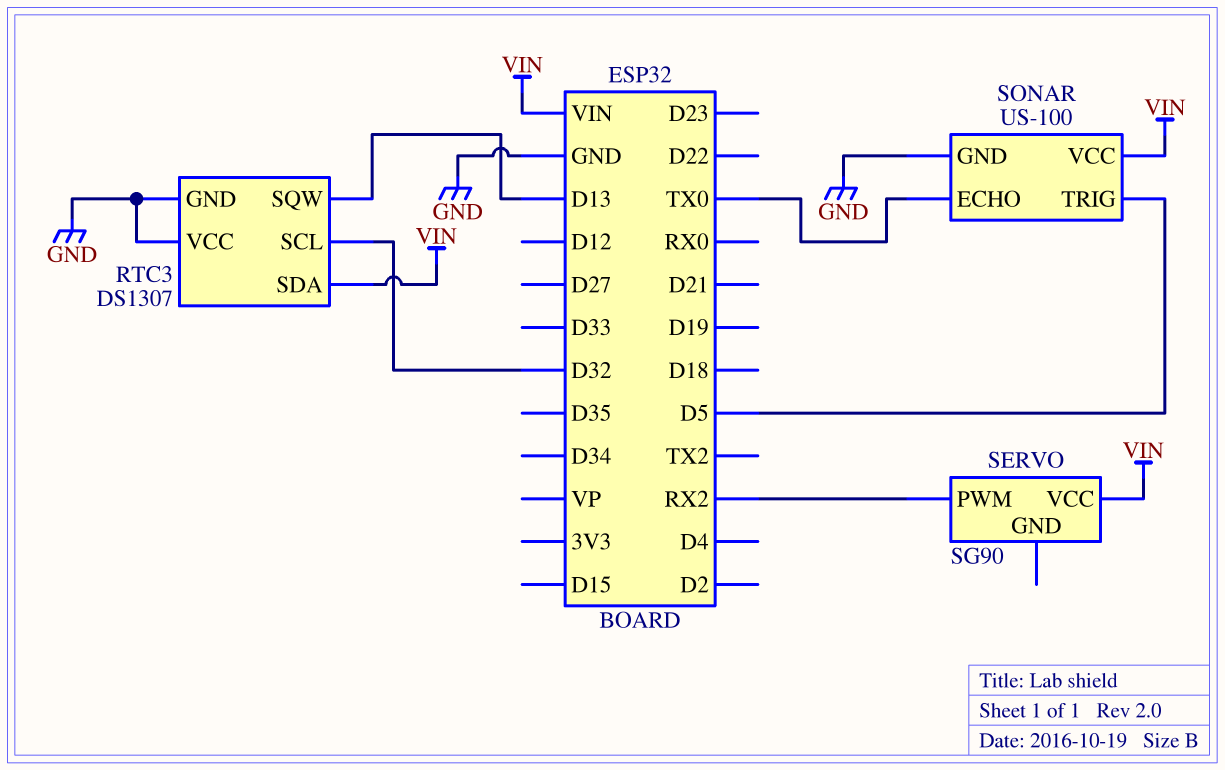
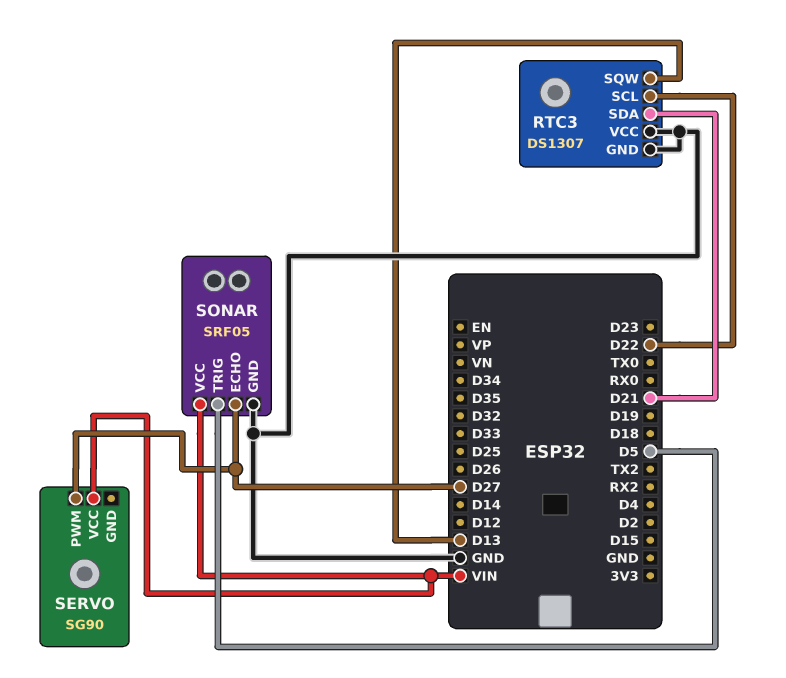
RTC3 pin SCL: D32 -> D22
RTC3 pin SDA: VIN -> D21
SERVO pin PWM: RX2 -> D27
SONAR: US-100 -> SRF05
SONAR pin ECHO: TX0 -> D27

